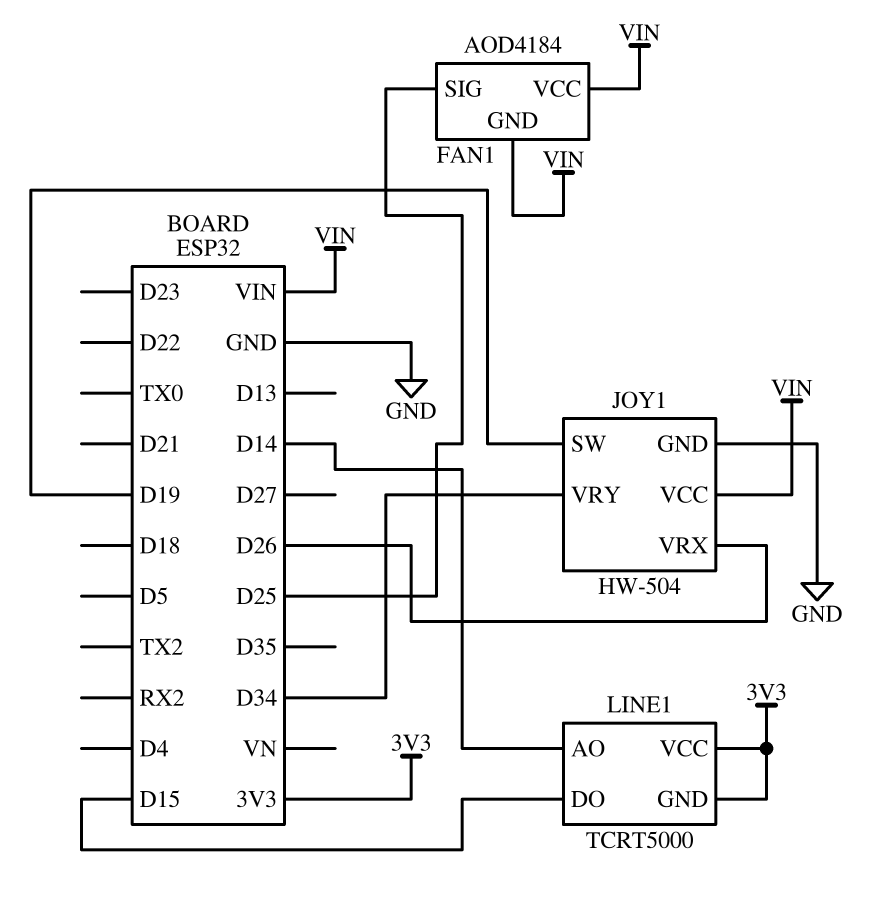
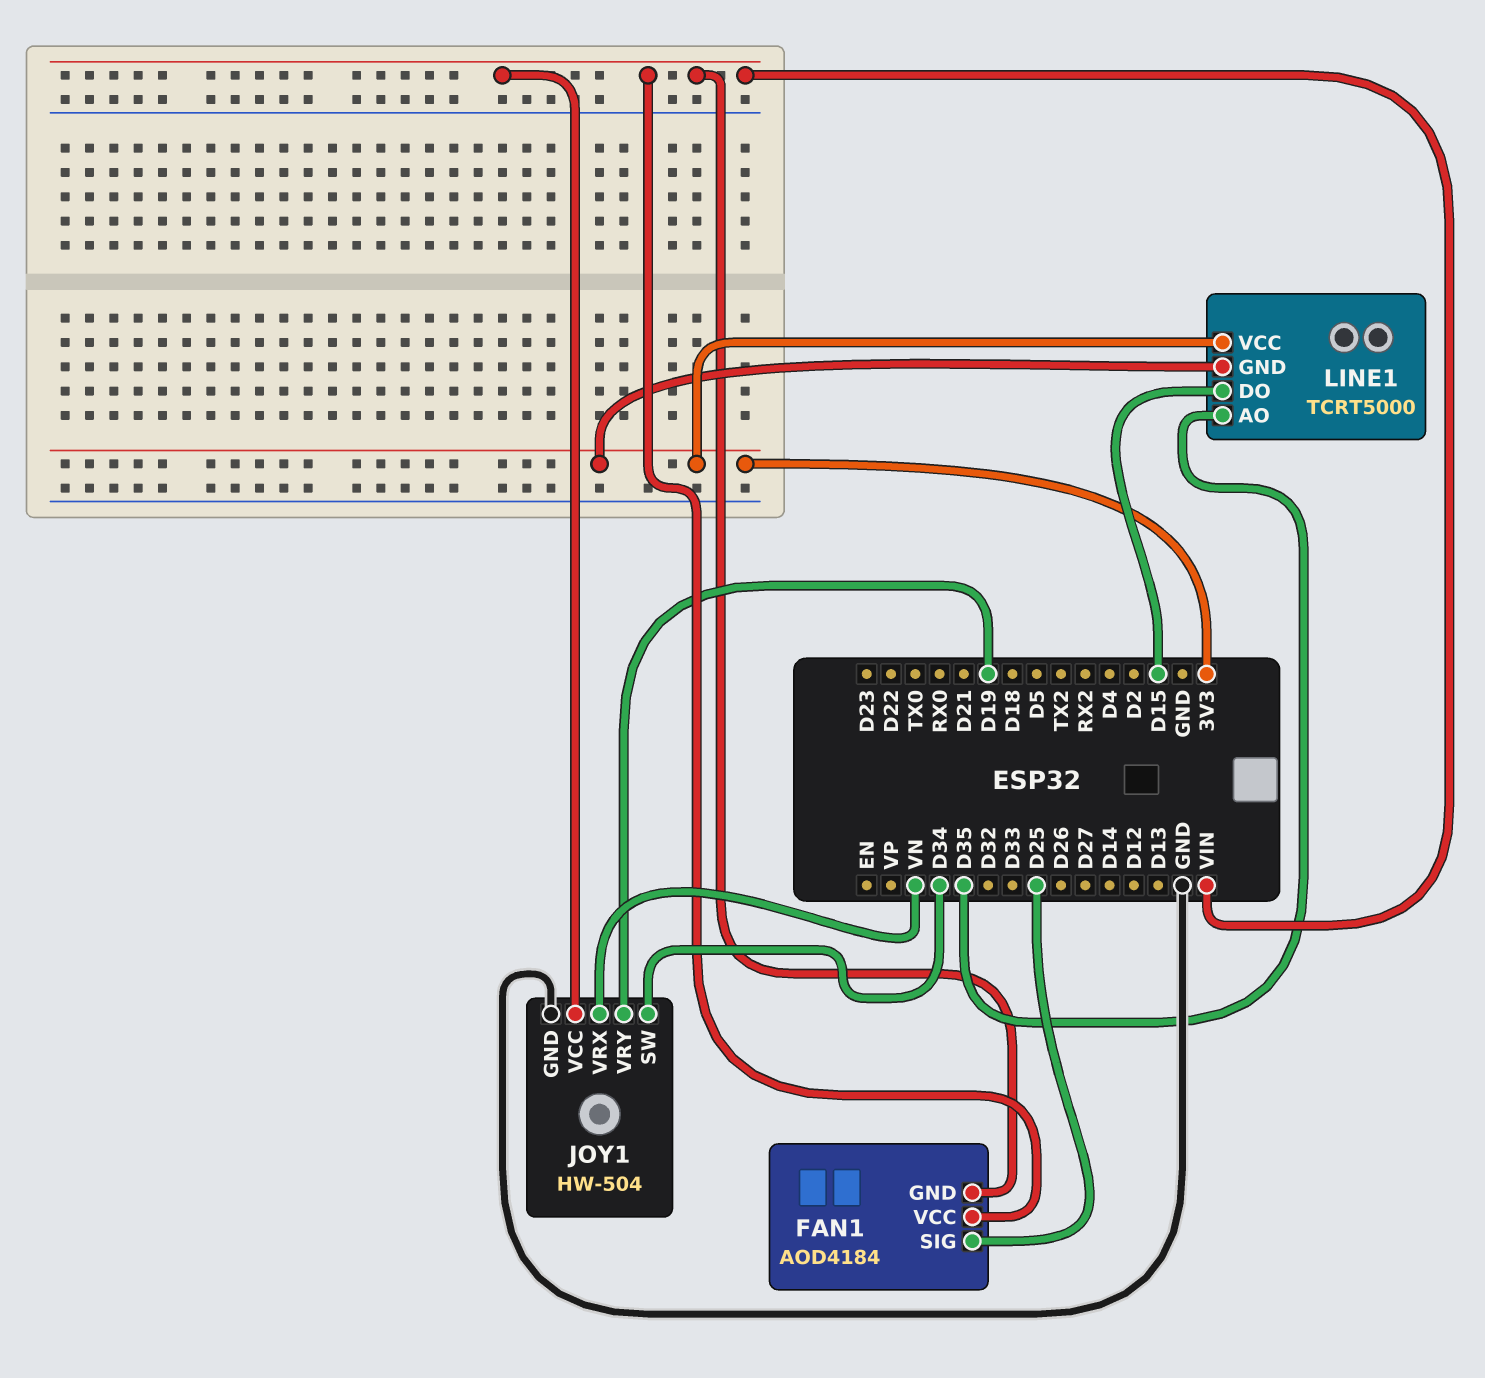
JOY1 pin SW: D19 -> D34
JOY1 pin VRX: D26 -> VN
JOY1 pin VRY: D34 -> D19
LINE1 pin AO: D14 -> D35

